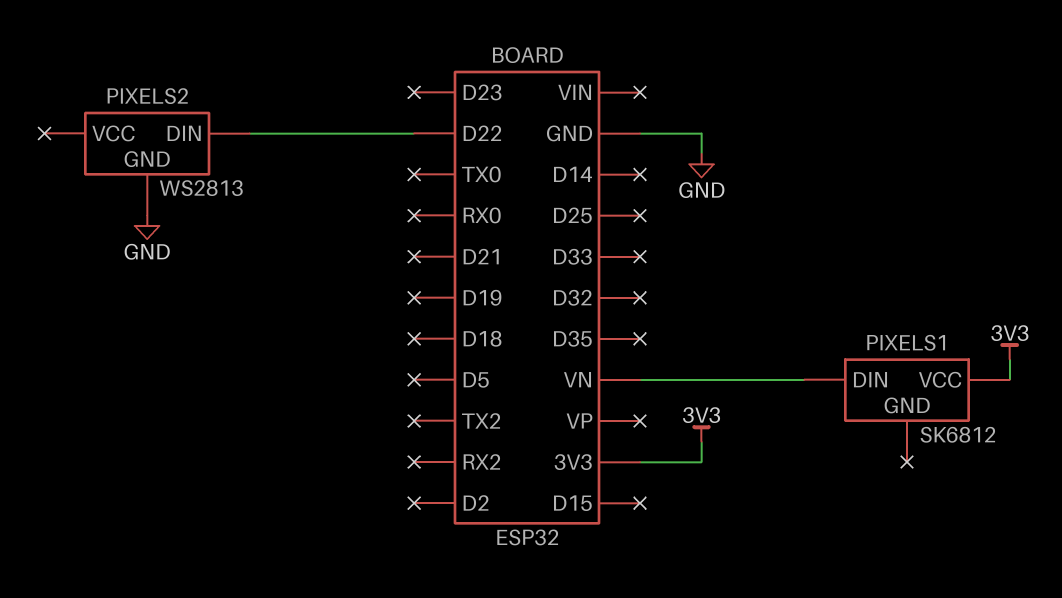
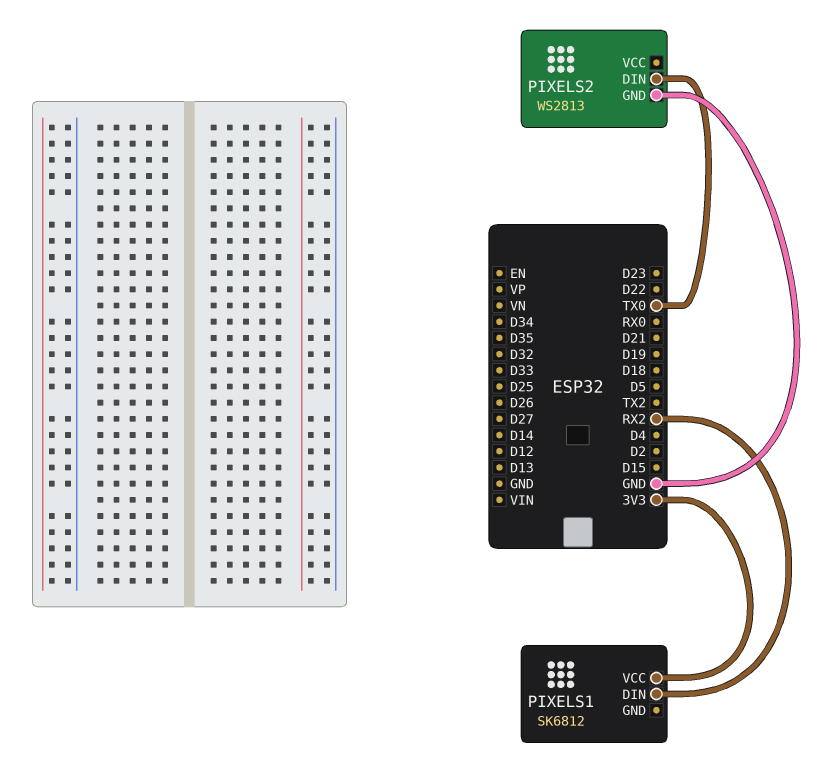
PIXELS1 pin DIN: VN -> RX2
PIXELS2 pin DIN: D22 -> TX0

